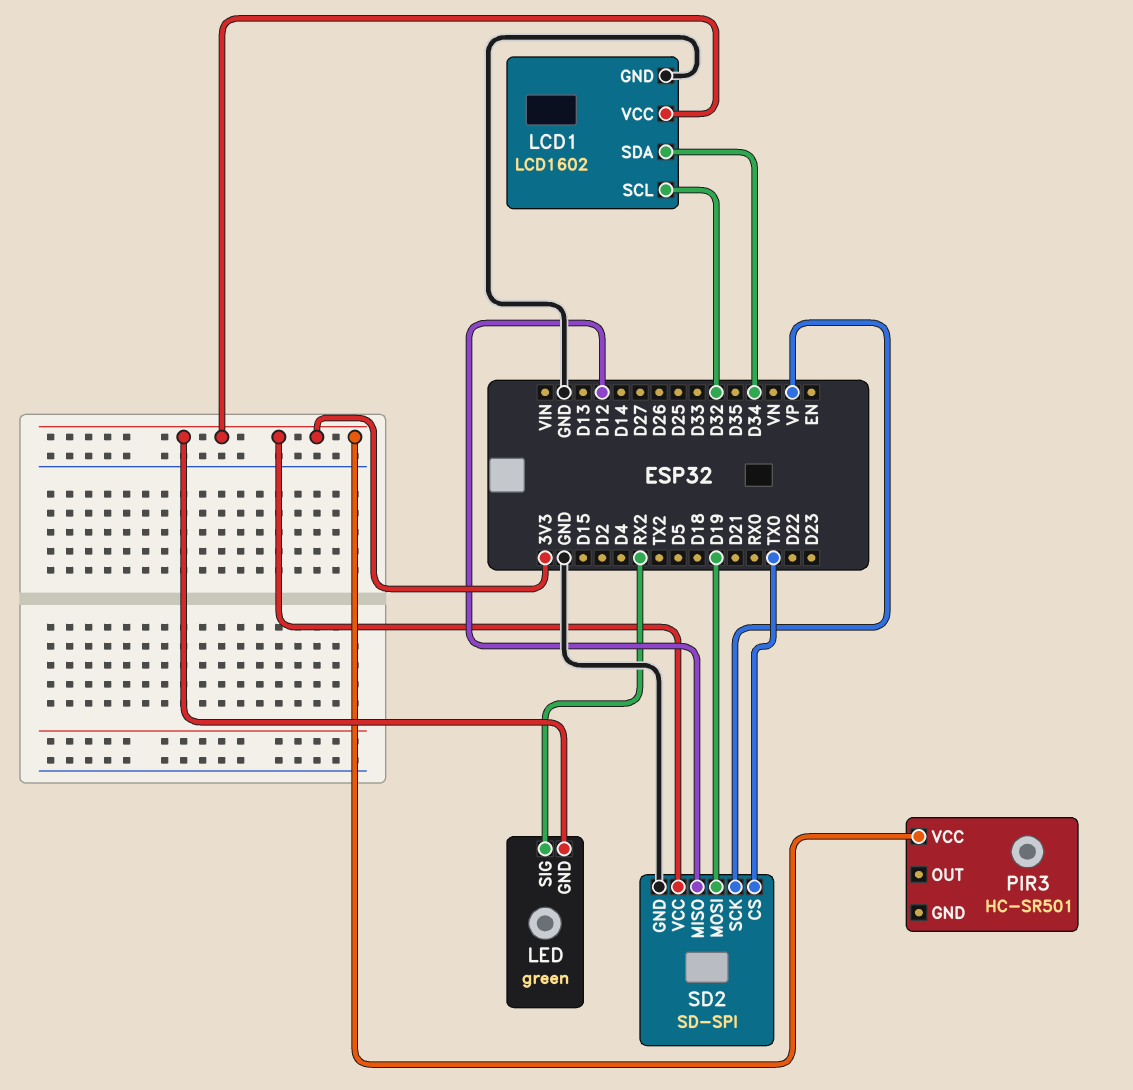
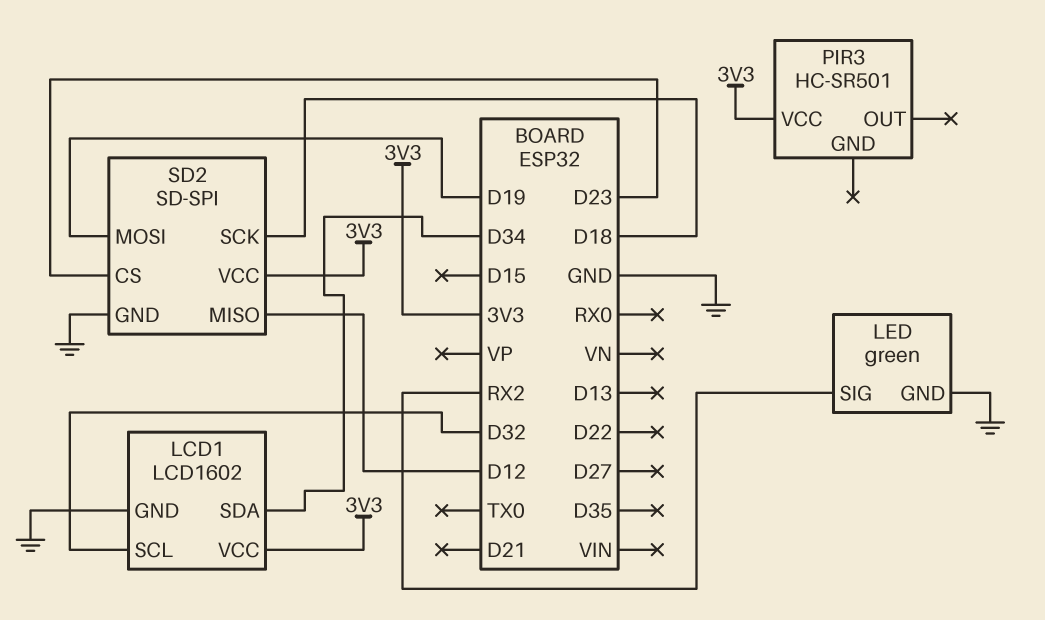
LED pin GND: 3V3 -> GND
SD2 pin CS: TX0 -> D23
SD2 pin SCK: VP -> D18

